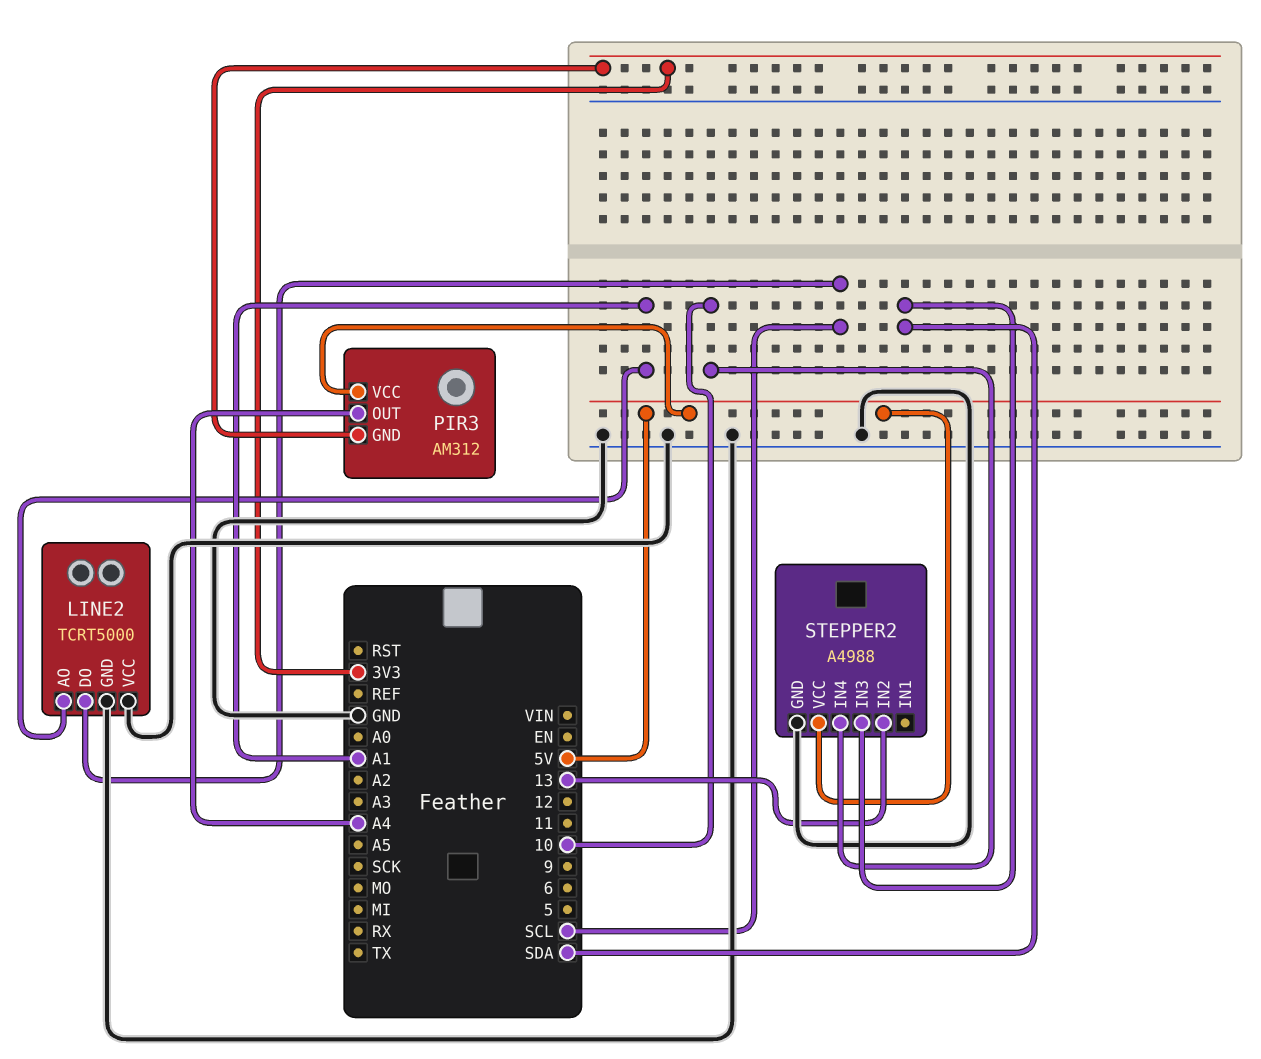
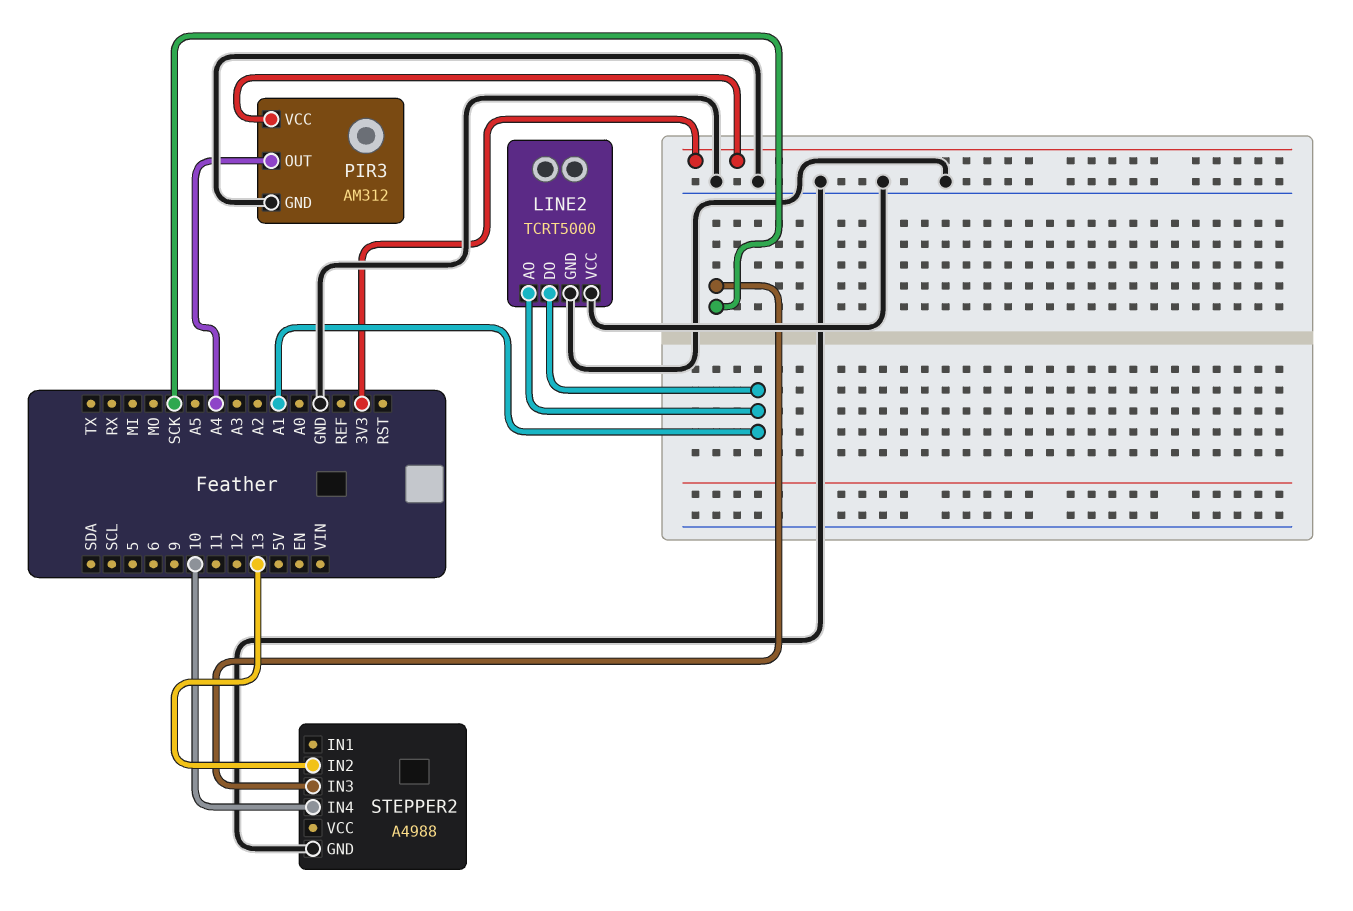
LINE2 pin DO: SCL -> A1
PIR3 pin GND: 3V3 -> GND
PIR3 pin VCC: 5V -> 3V3
STEPPER2 pin IN3: SDA -> SCK
STEPPER2 pin VCC: 5V -> none

